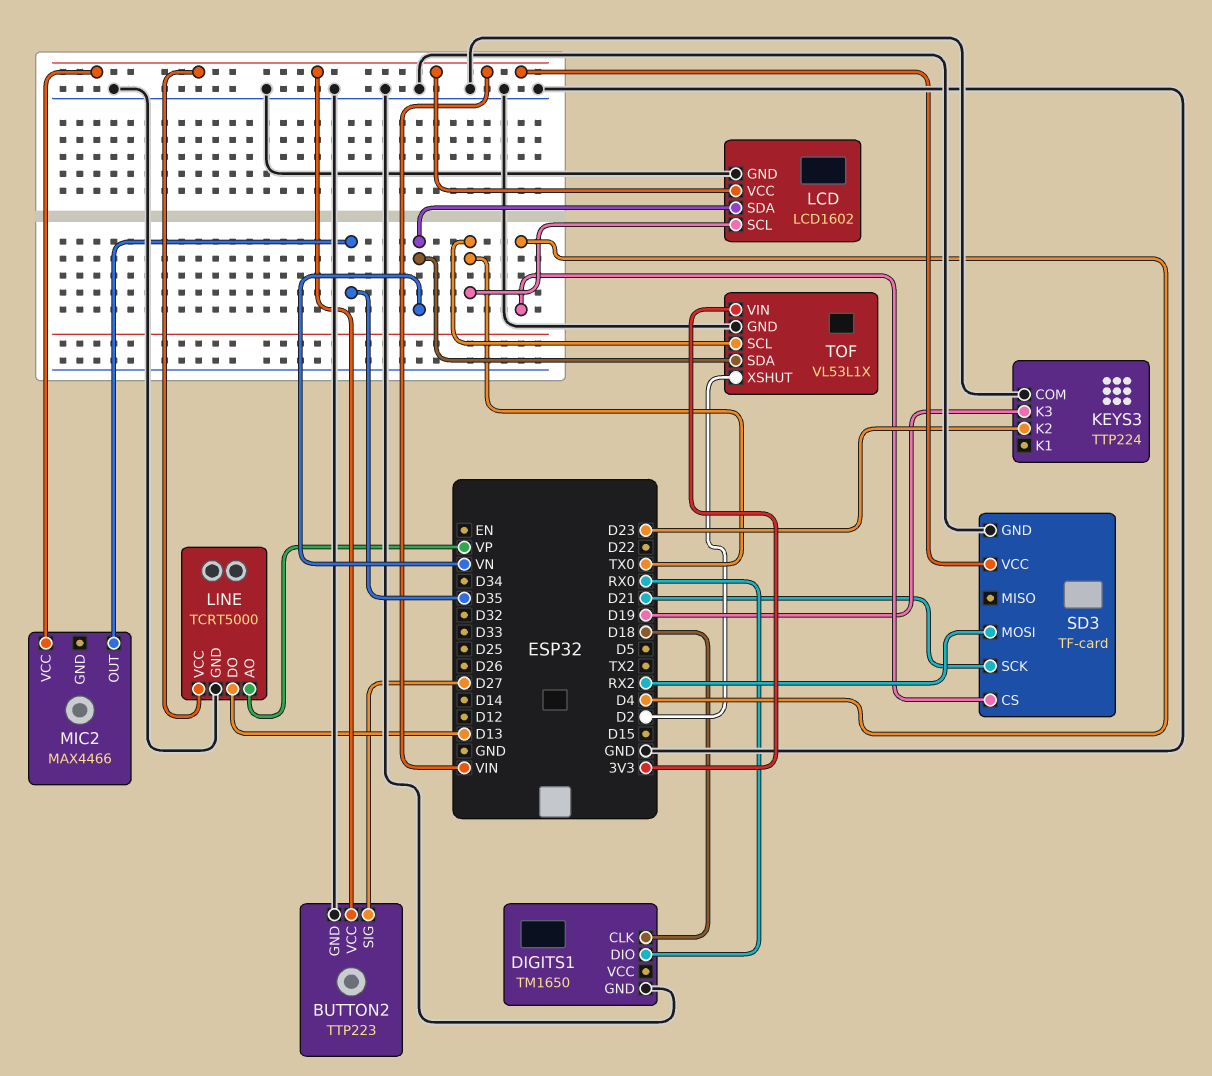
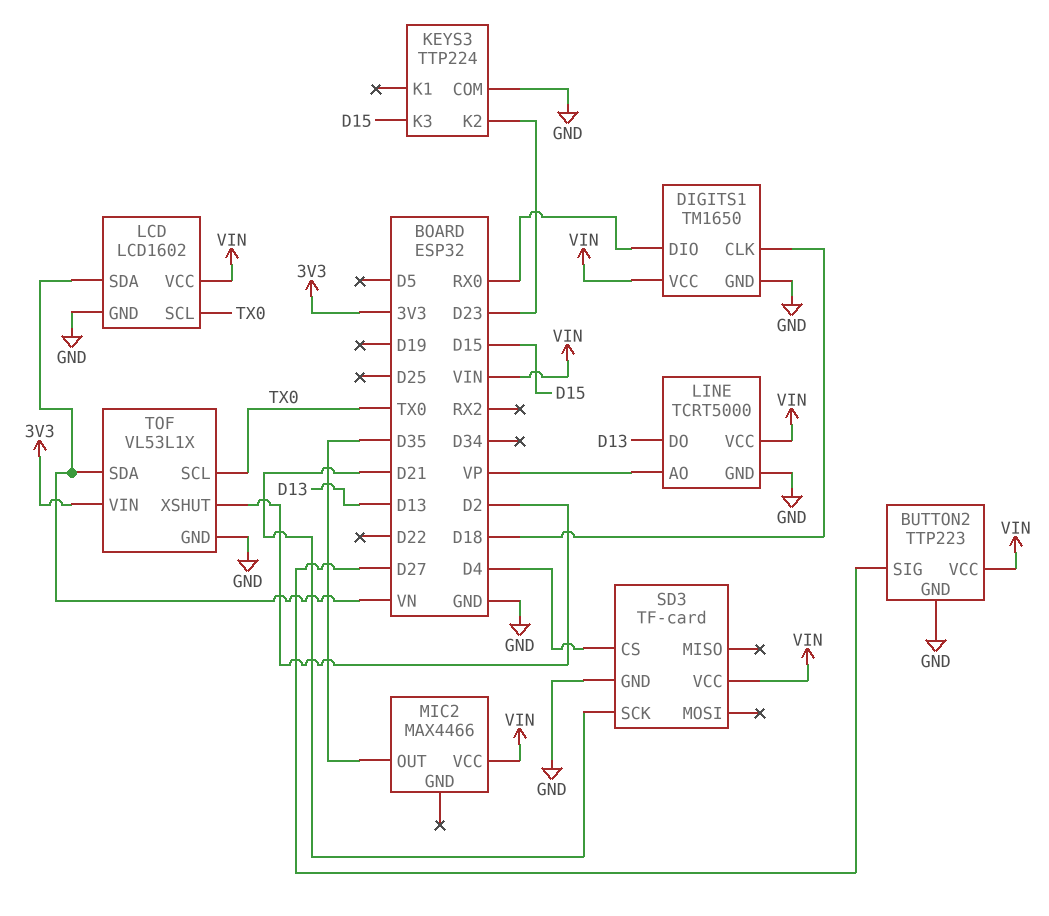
DIGITS1 pin VCC: none -> VIN
KEYS3 pin K3: D19 -> D15
SD3 pin MOSI: RX2 -> none

